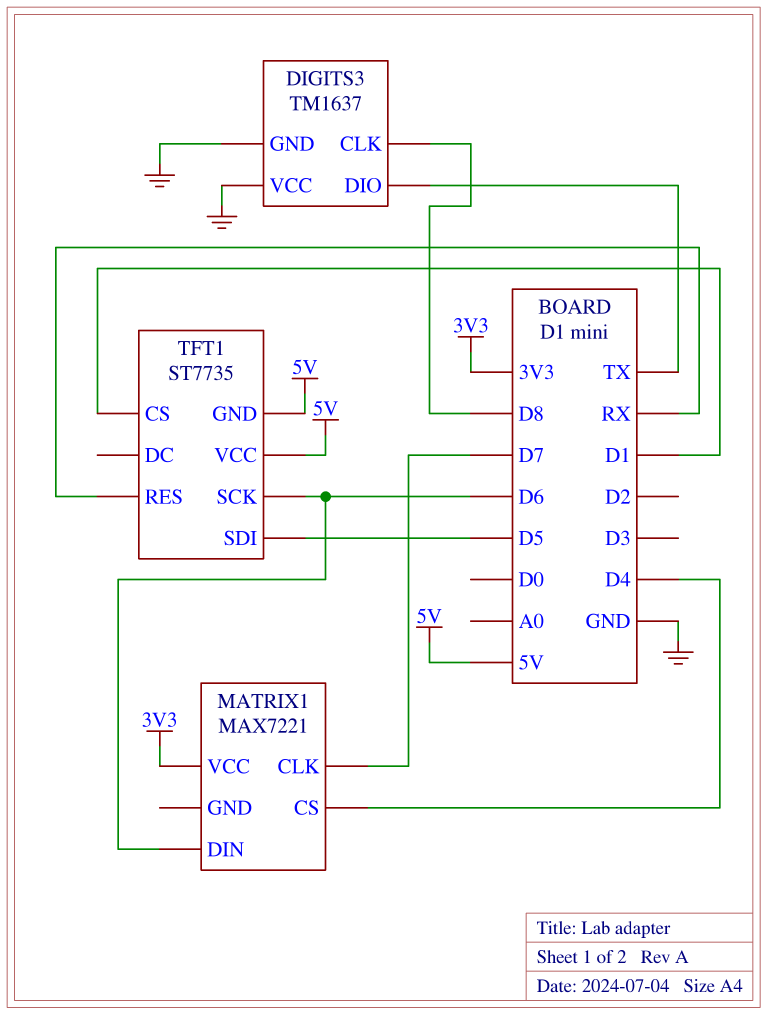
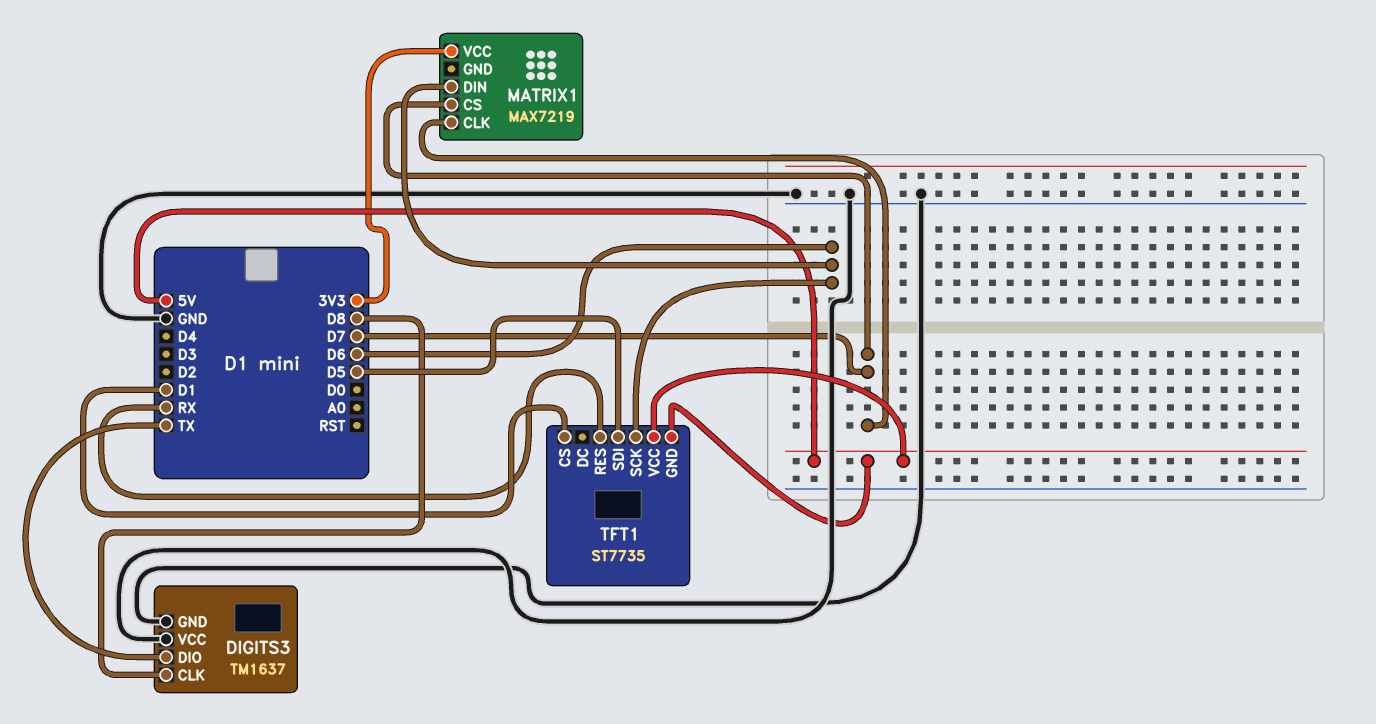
MATRIX1: MAX7221 -> MAX7219
MATRIX1 pin CS: D4 -> D7

